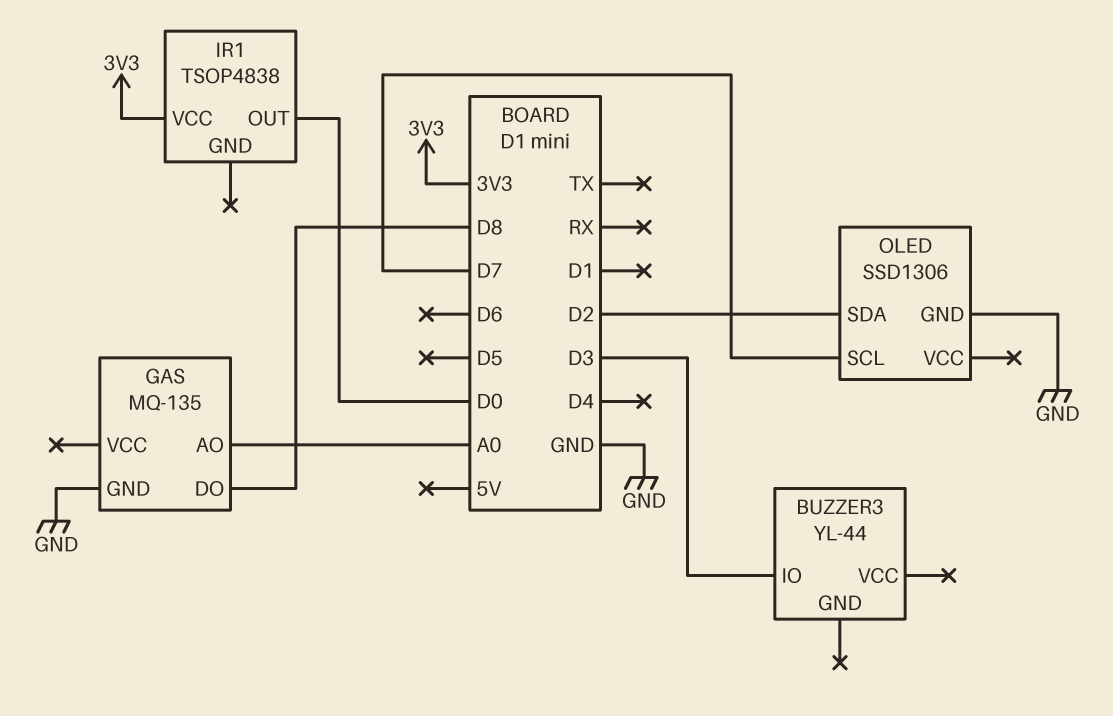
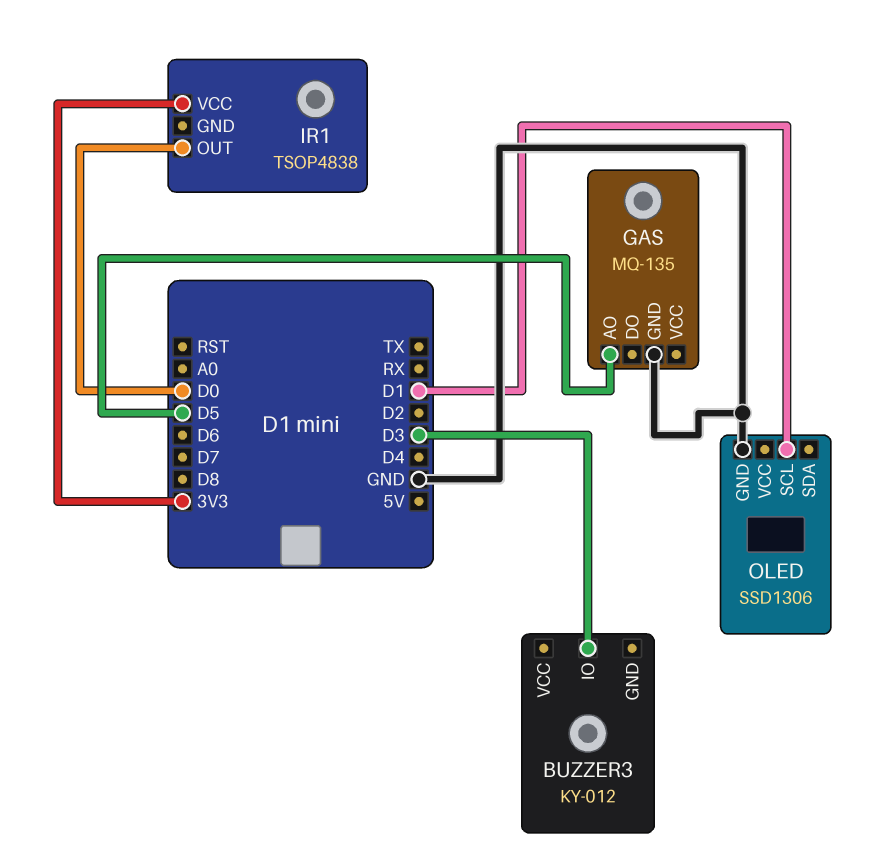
BUZZER3: YL-44 -> KY-012
GAS pin AO: A0 -> D5
GAS pin DO: D8 -> none
OLED pin SCL: D7 -> D1
OLED pin SDA: D2 -> none

